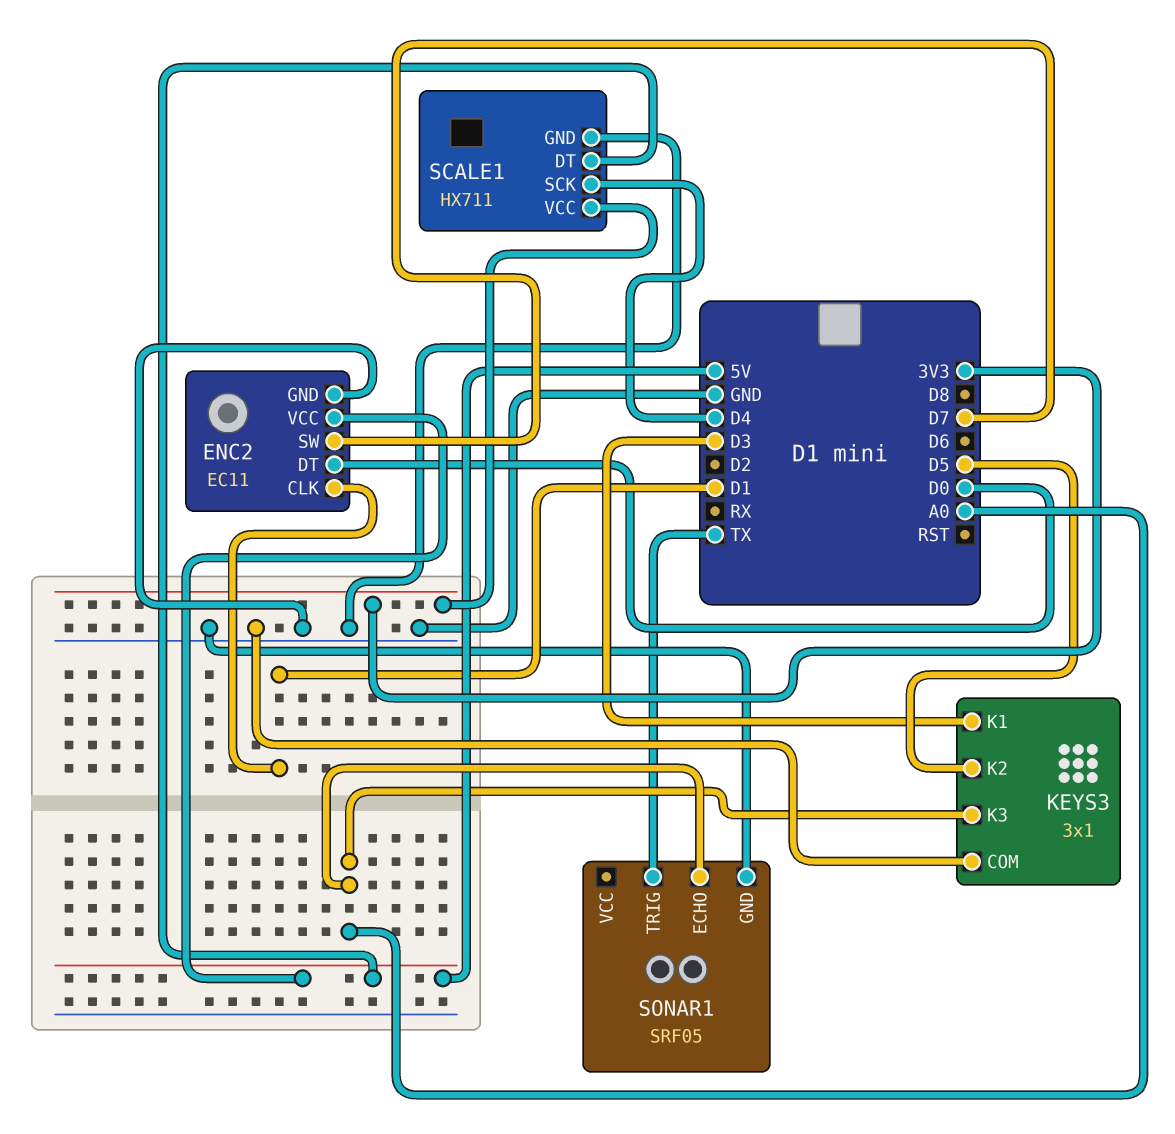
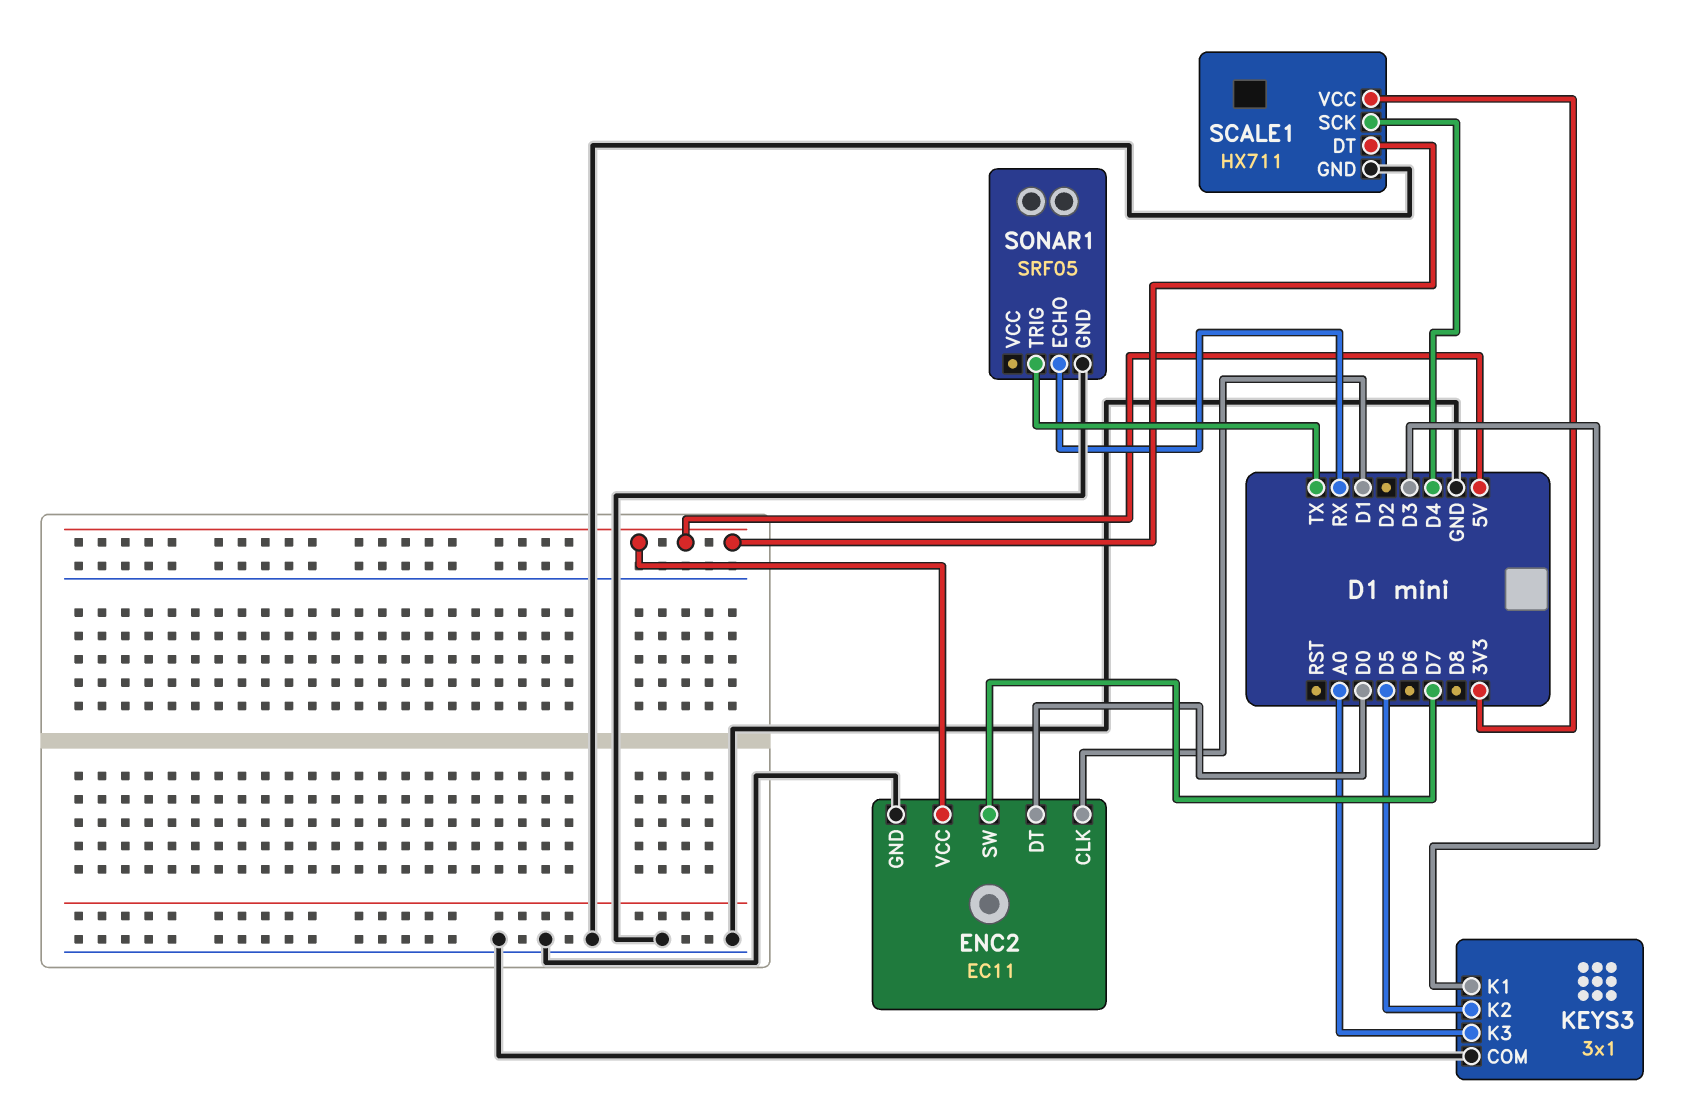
SONAR1 pin ECHO: A0 -> RX

